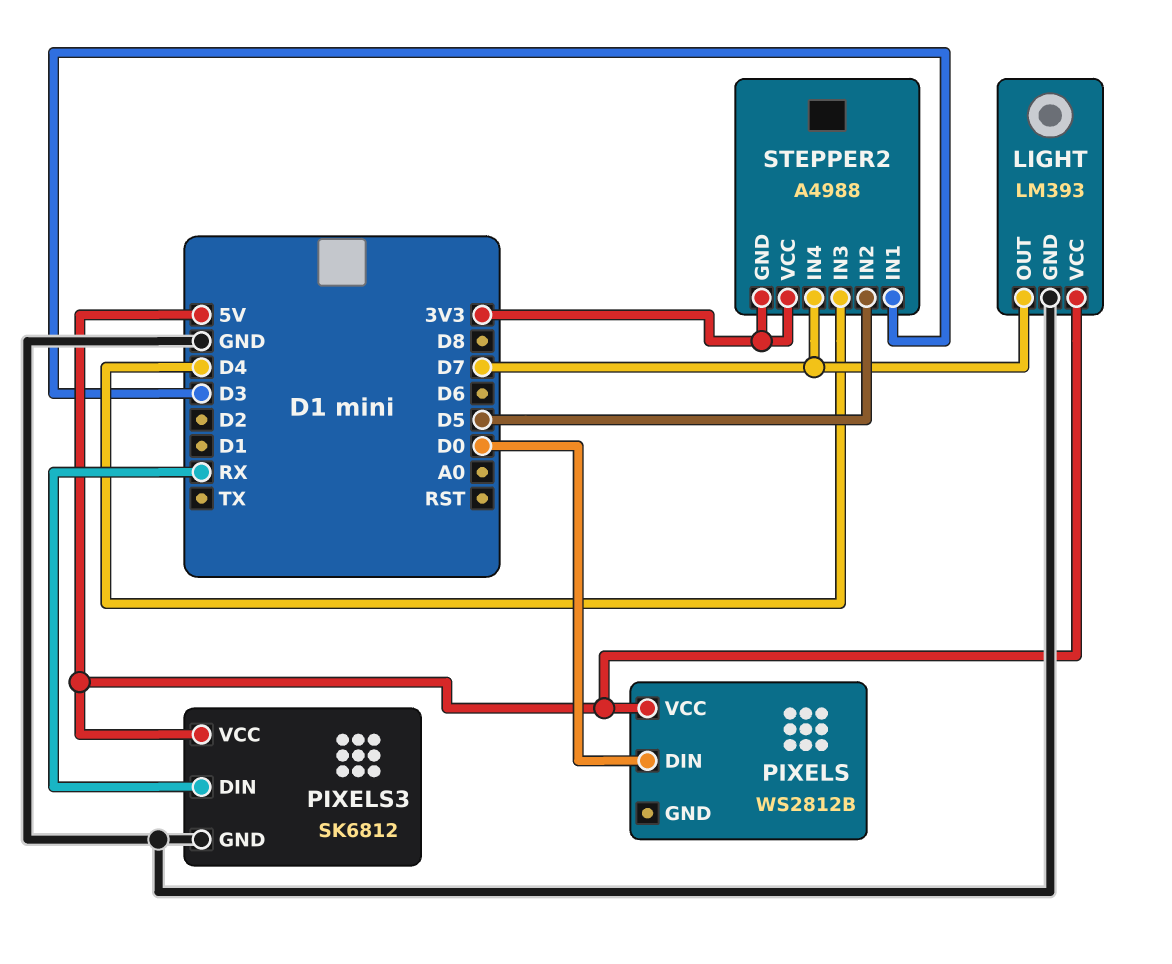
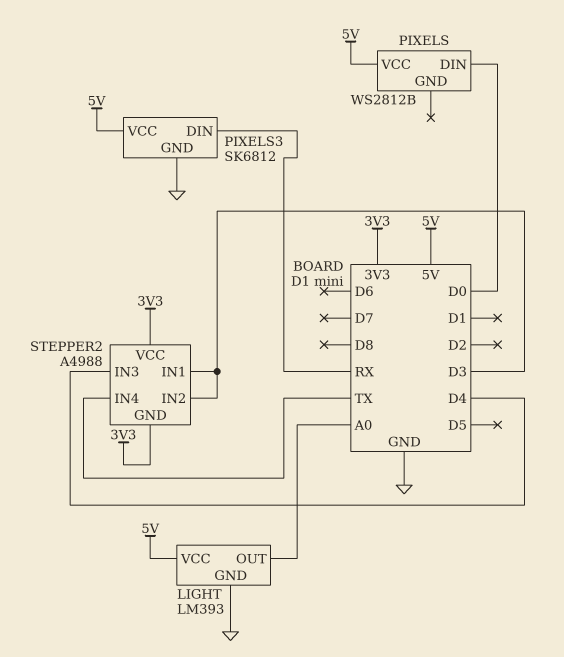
LIGHT pin OUT: D7 -> A0
STEPPER2 pin IN2: D5 -> D3
STEPPER2 pin IN4: D7 -> TX

